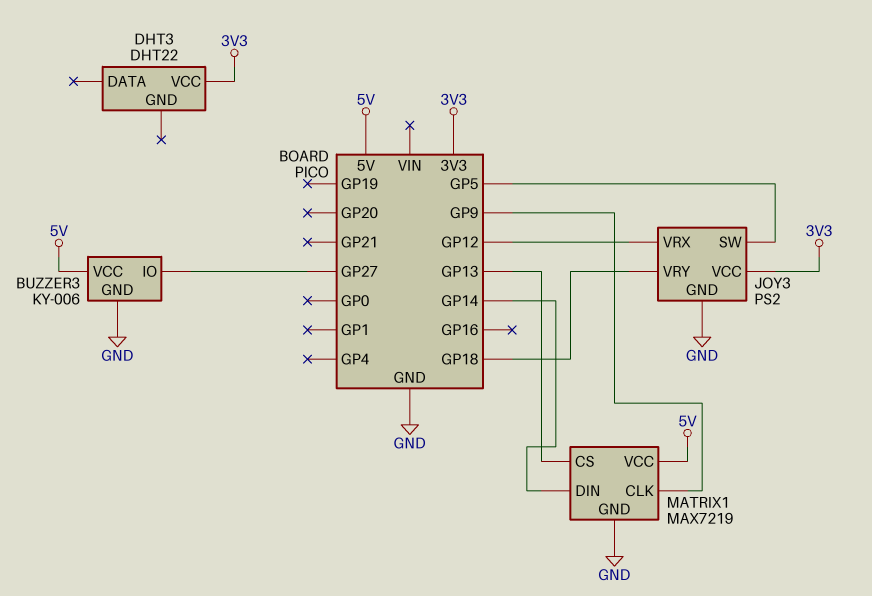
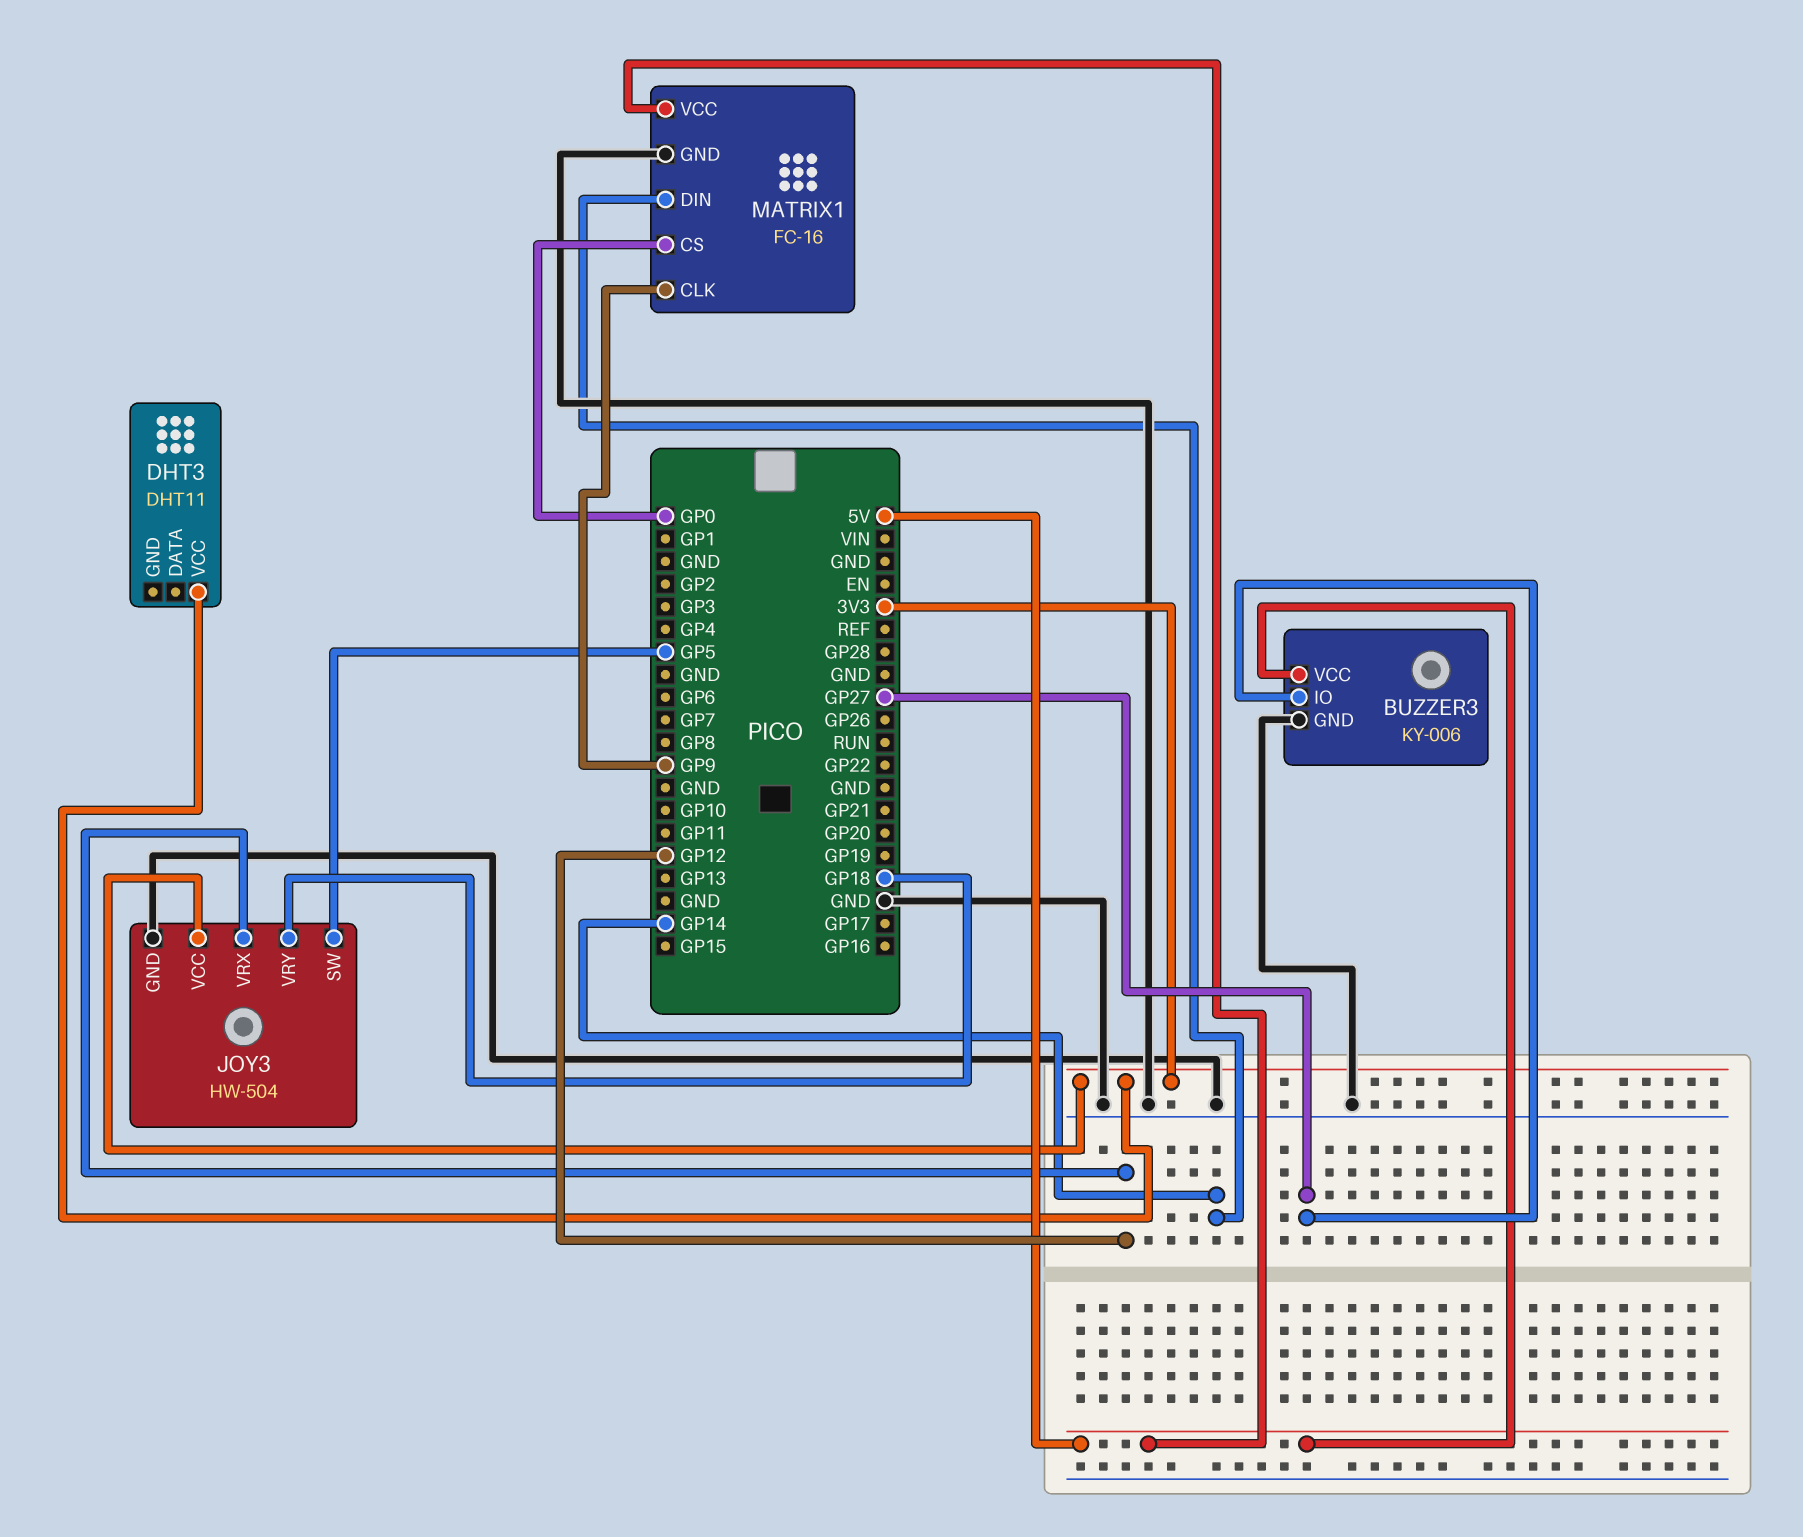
DHT3: DHT22 -> DHT11
JOY3: PS2 -> HW-504
MATRIX1: MAX7219 -> FC-16
MATRIX1 pin CS: GP13 -> GP0

